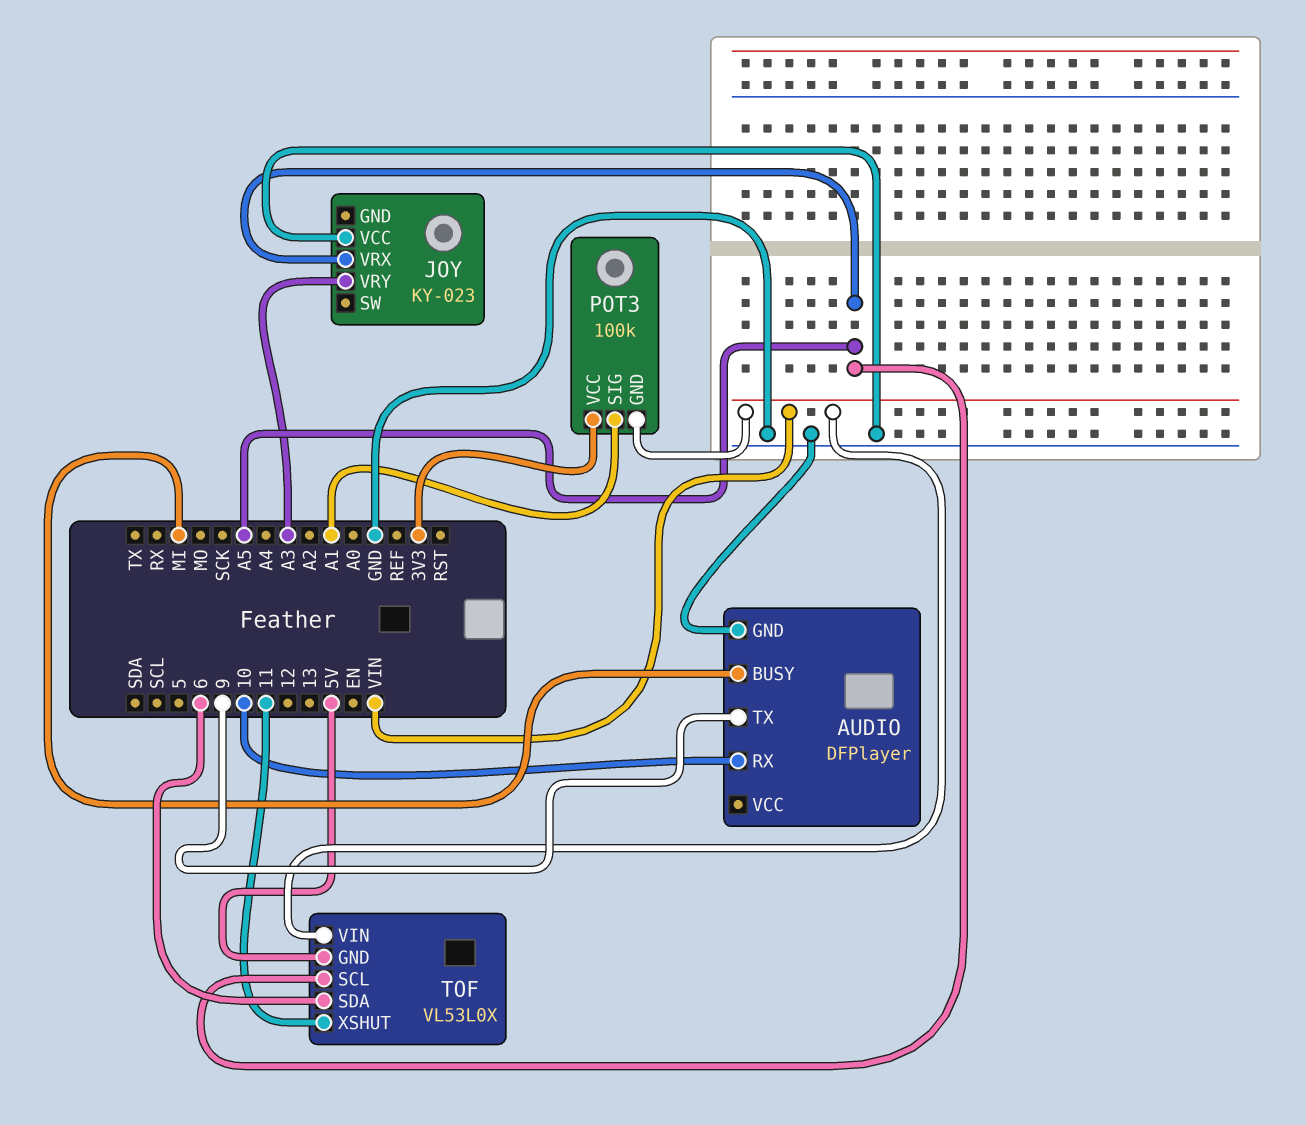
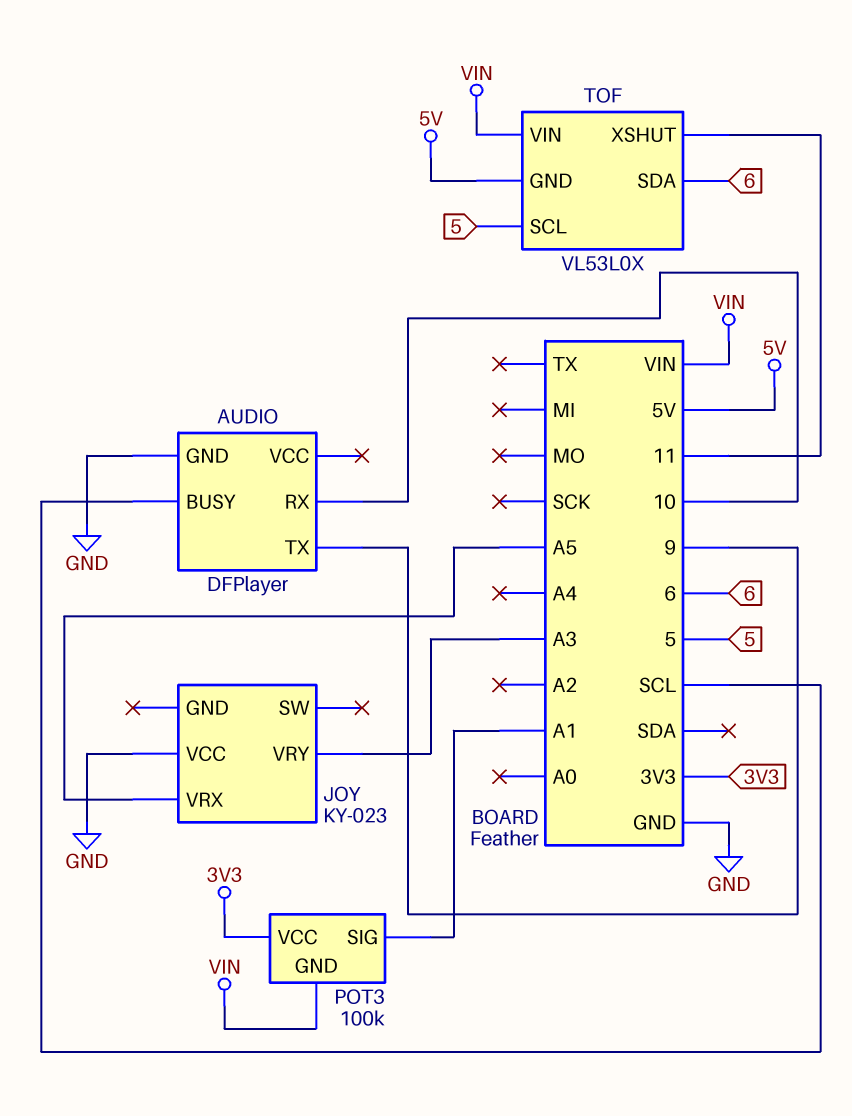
AUDIO pin BUSY: MI -> SCL
TOF pin SCL: A5 -> 5

